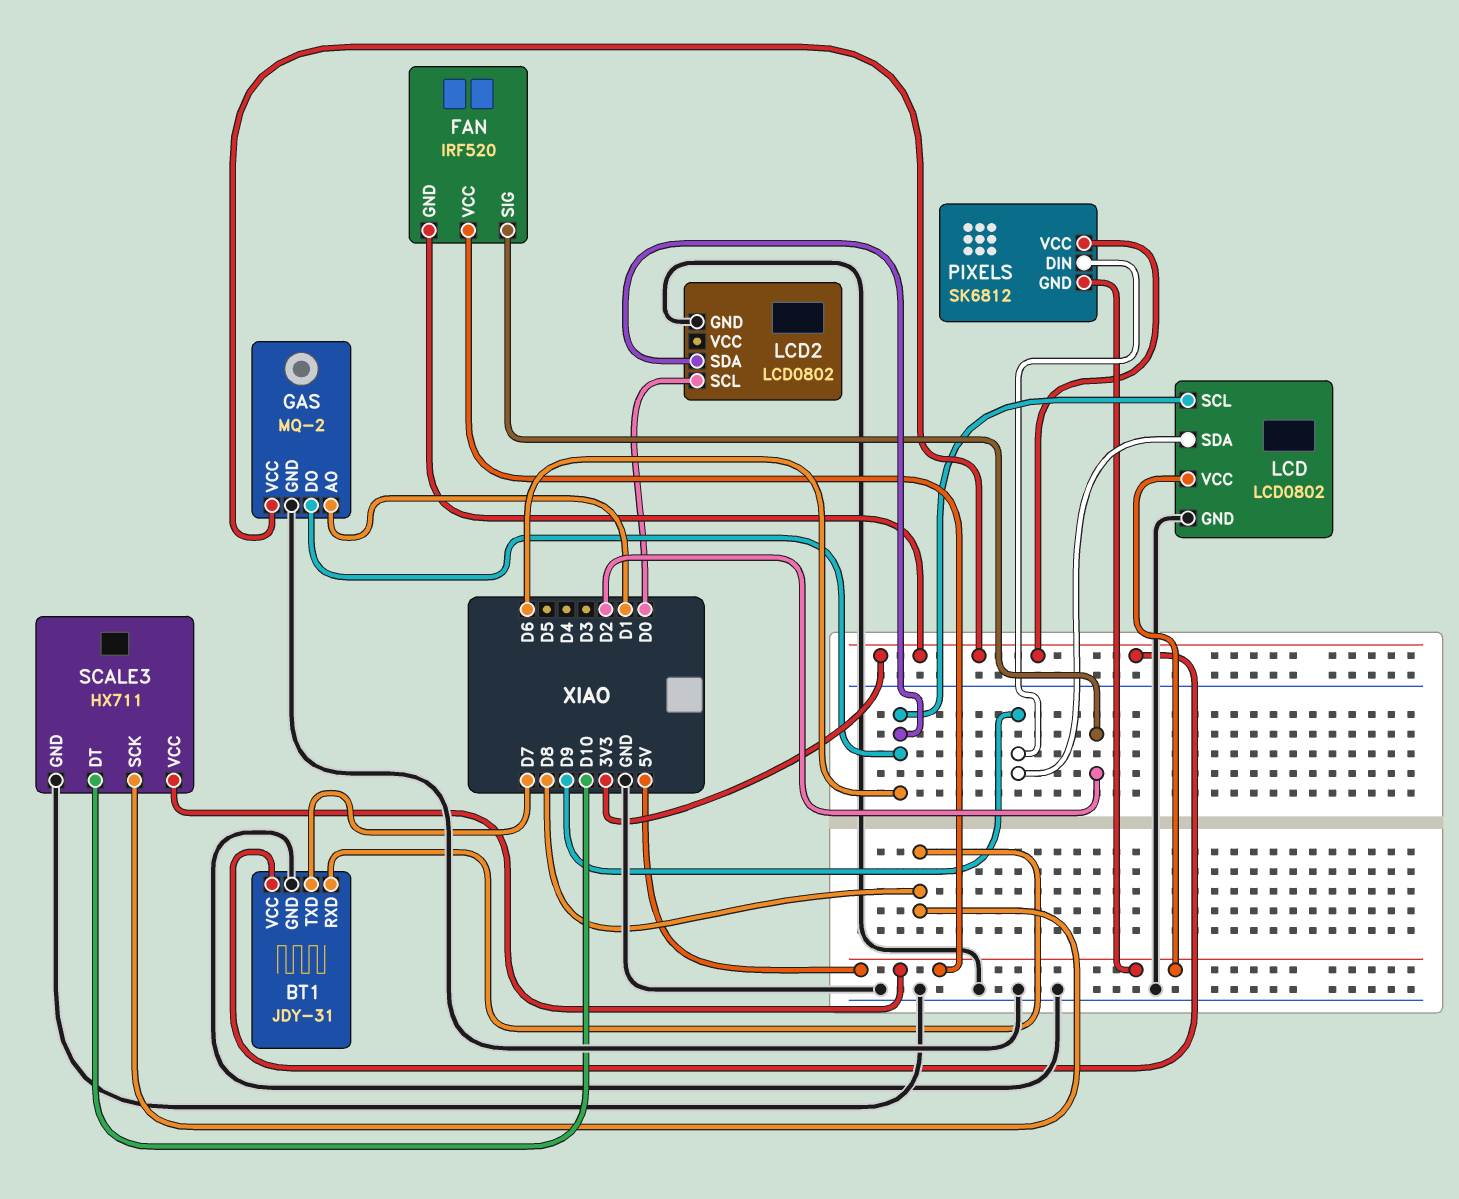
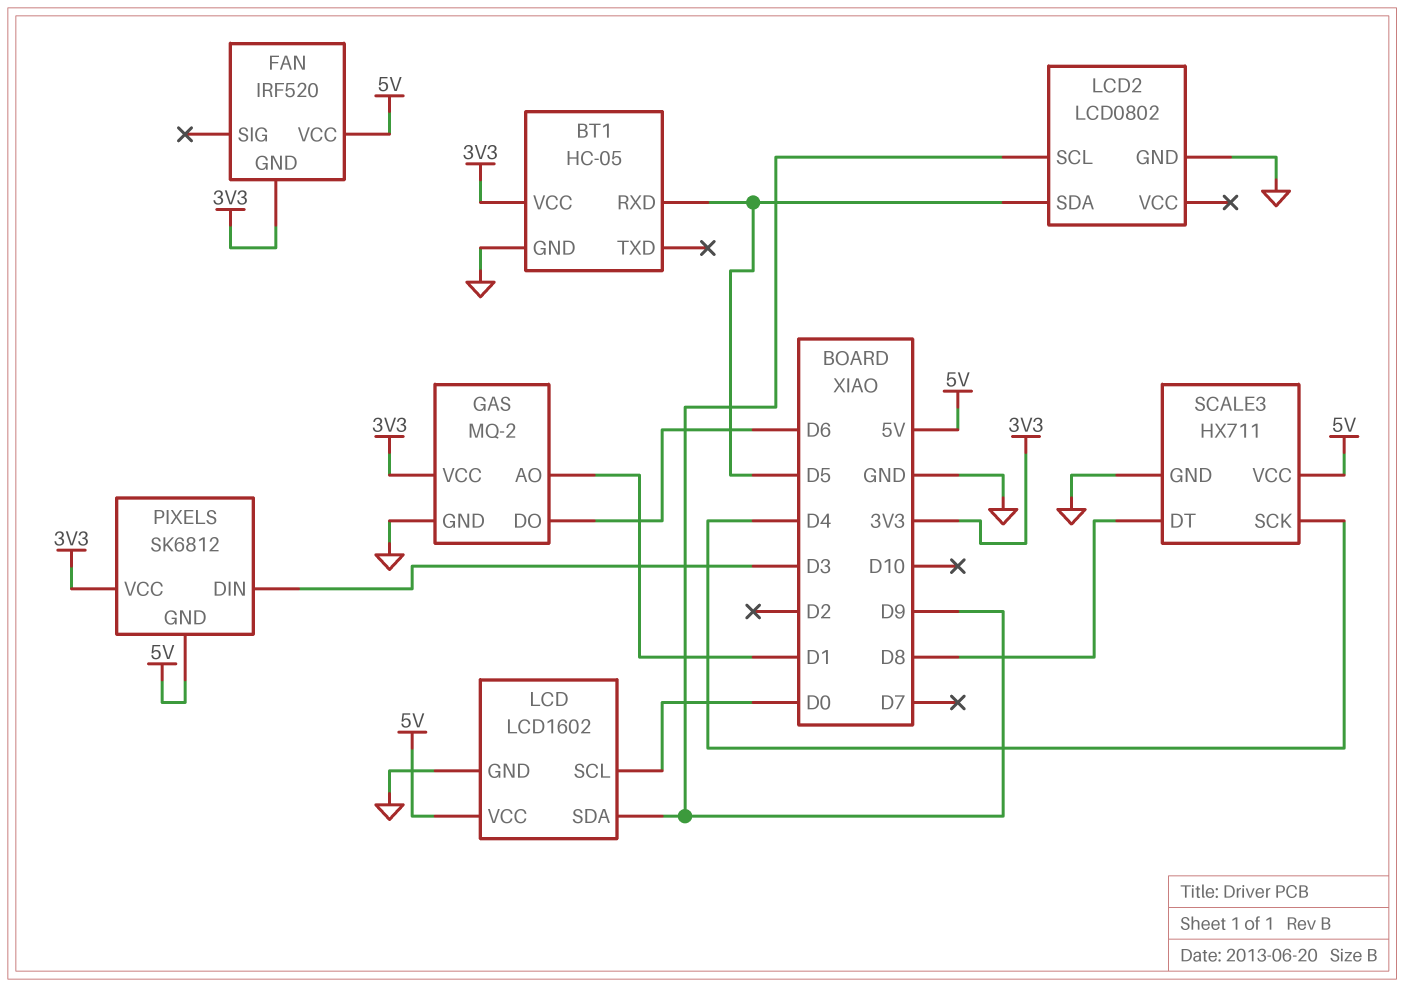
BT1: JDY-31 -> HC-05
BT1 pin RXD: D8 -> D5
BT1 pin TXD: D7 -> none
FAN pin SIG: D2 -> none
LCD: LCD0802 -> LCD1602
LCD pin SCL: D6 -> D0
LCD2 pin SCL: D0 -> D9
LCD2 pin SDA: D6 -> D5
PIXELS pin DIN: D9 -> D3
SCALE3 pin DT: D10 -> D8
SCALE3 pin SCK: D8 -> D4

